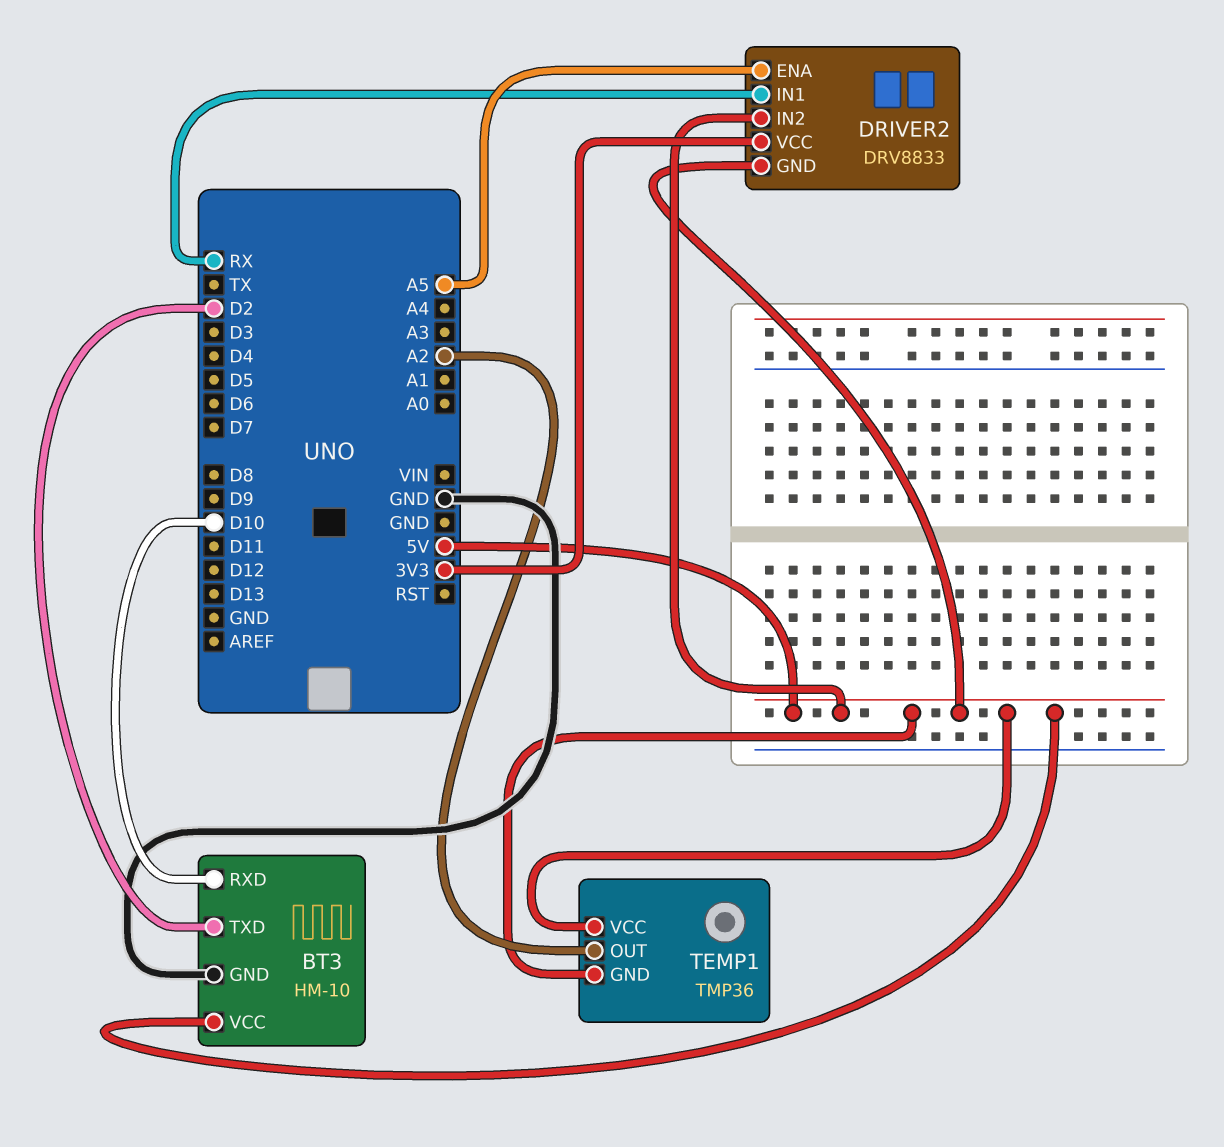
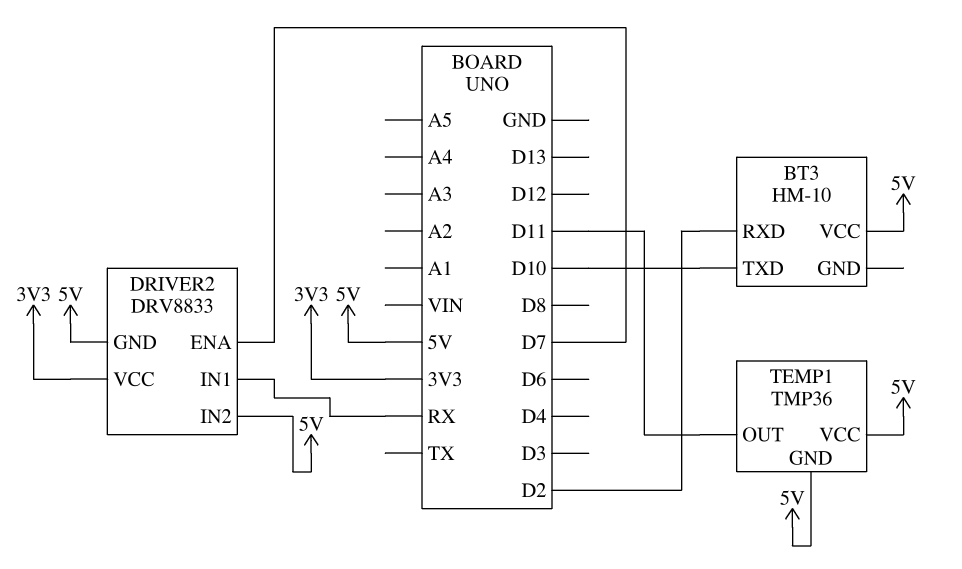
BT3 pin GND: GND -> none
BT3 pin RXD: D10 -> D2
BT3 pin TXD: D2 -> D10
DRIVER2 pin ENA: A5 -> D7
TEMP1 pin OUT: A2 -> D11

